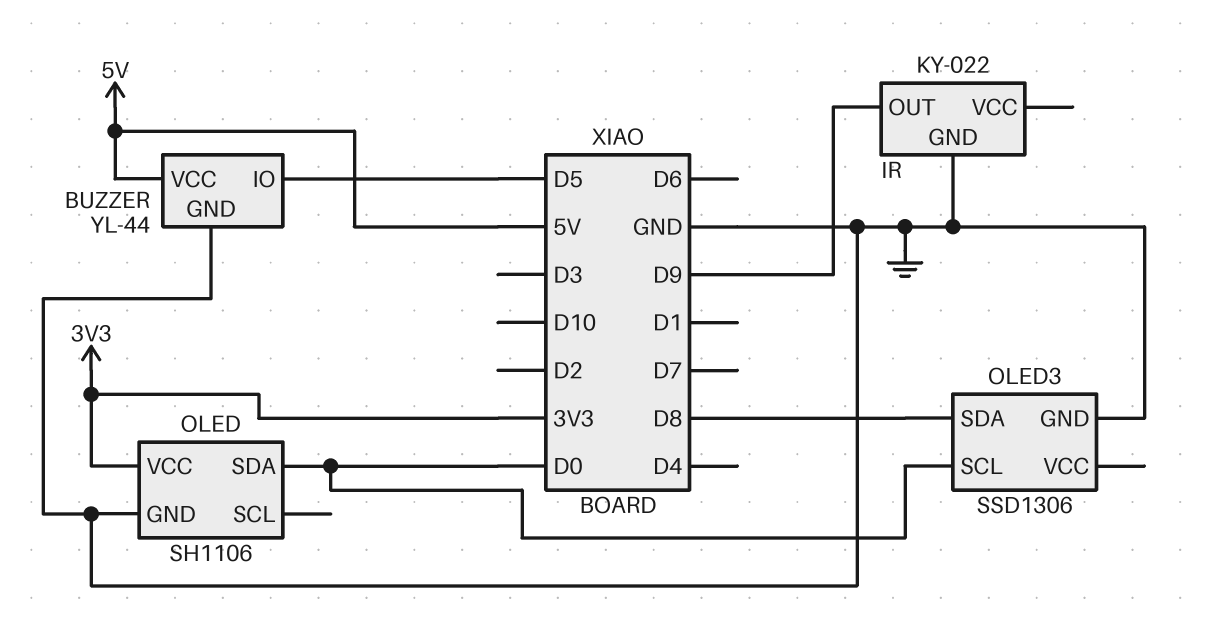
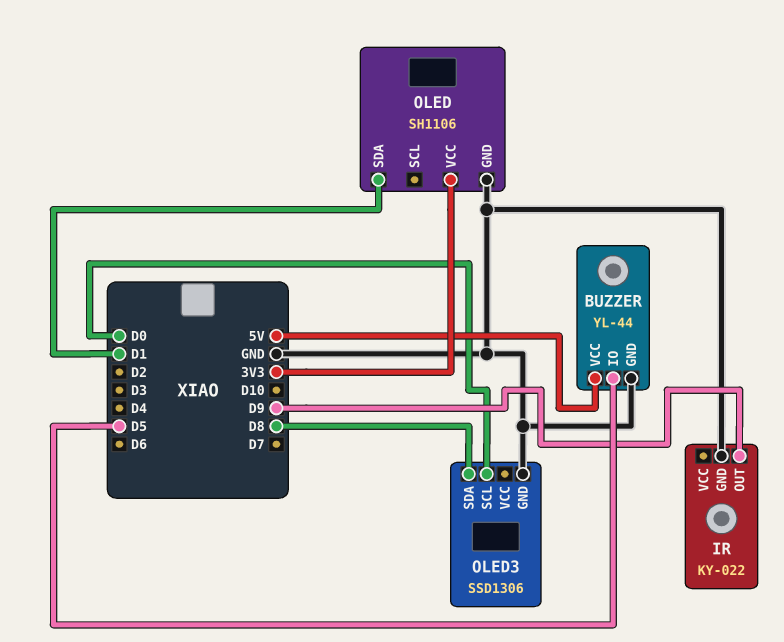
OLED pin SDA: D0 -> D1

